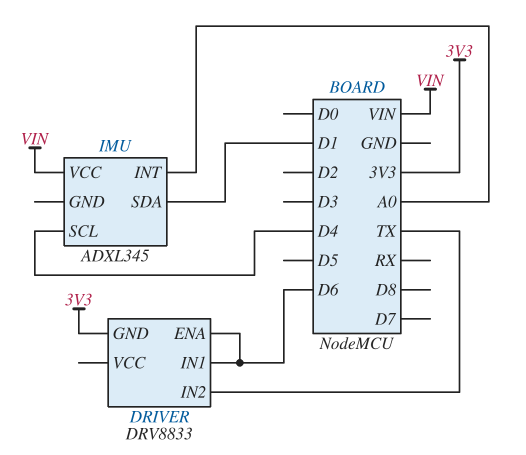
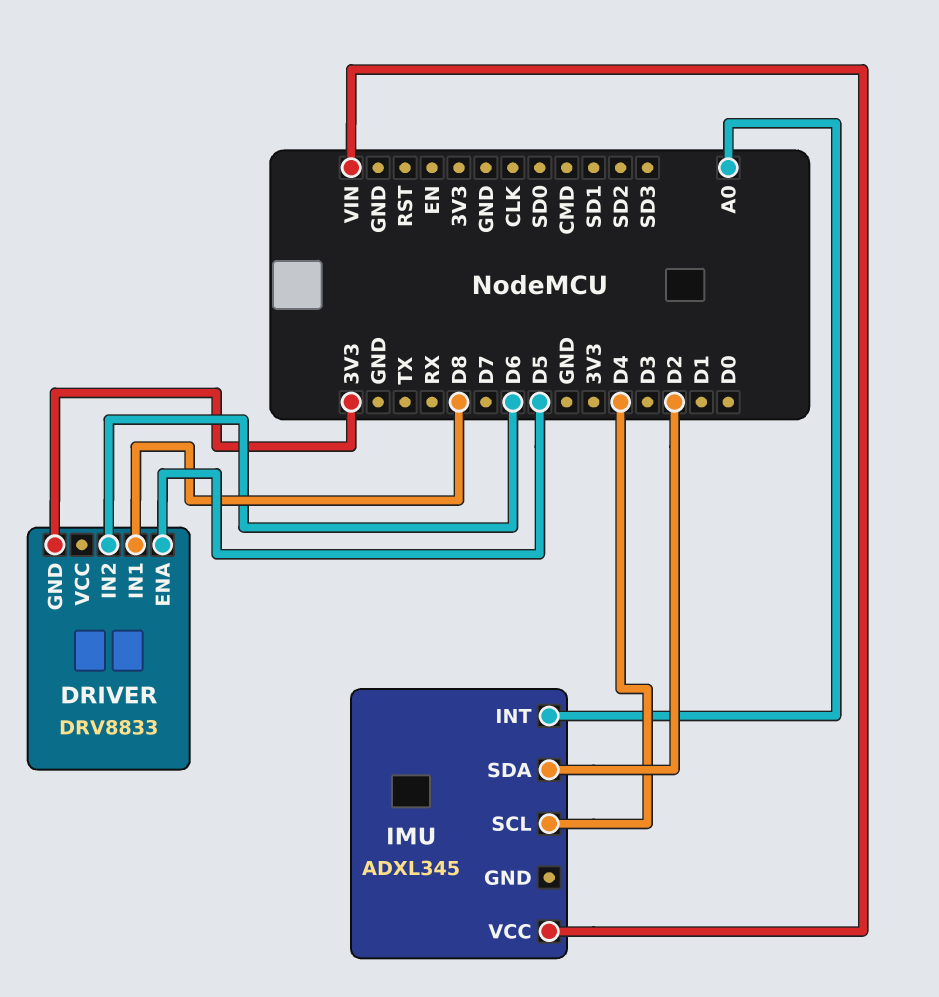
DRIVER pin ENA: D6 -> D5
DRIVER pin IN1: D6 -> D8
DRIVER pin IN2: TX -> D6
IMU pin SDA: D1 -> D2

